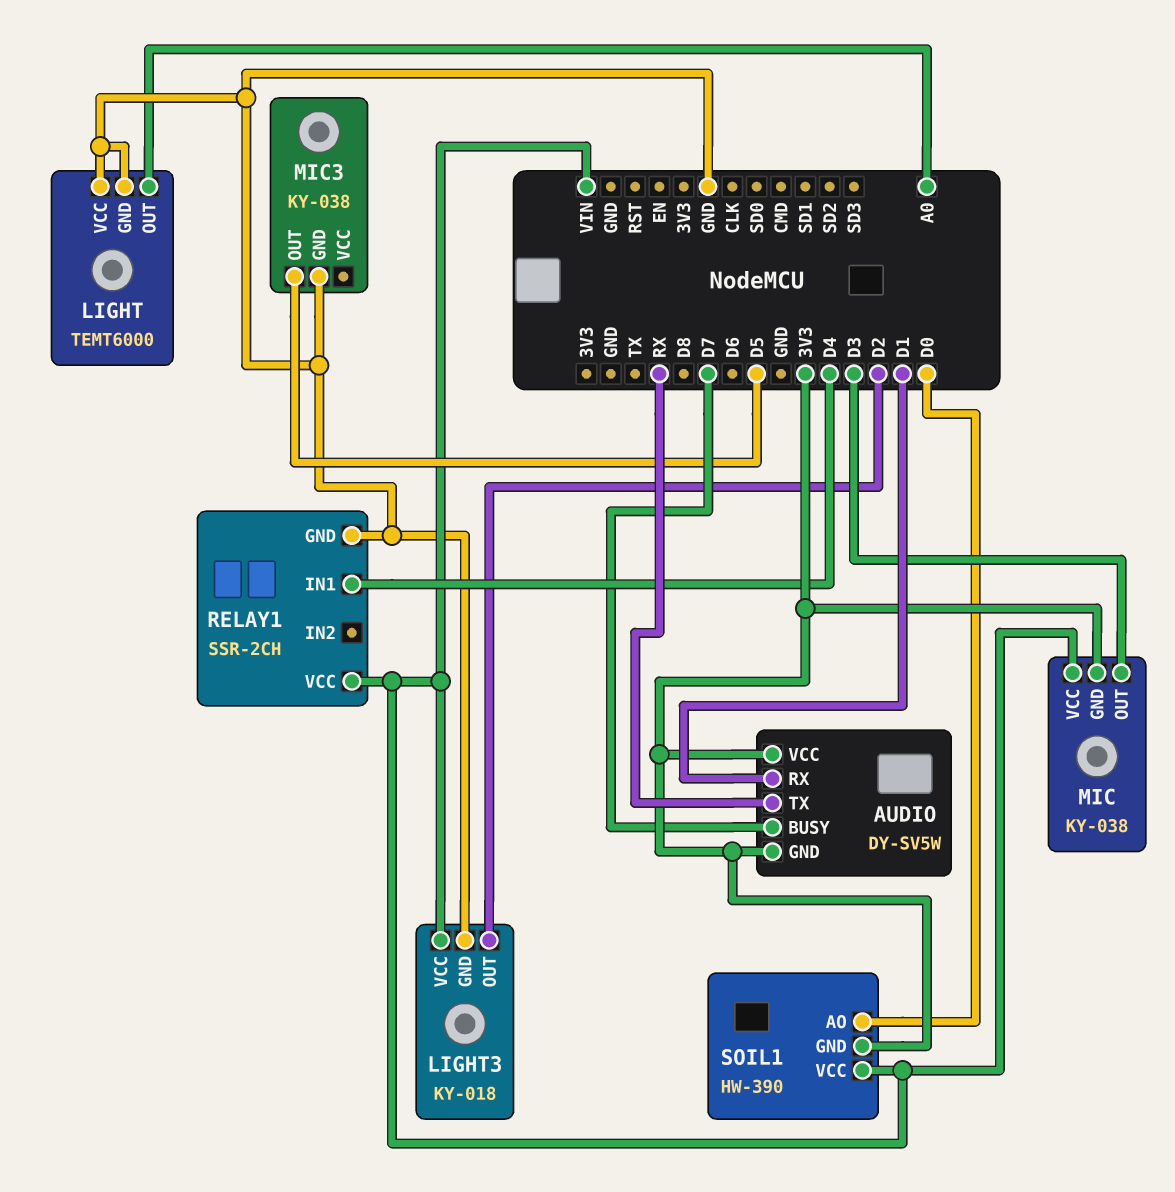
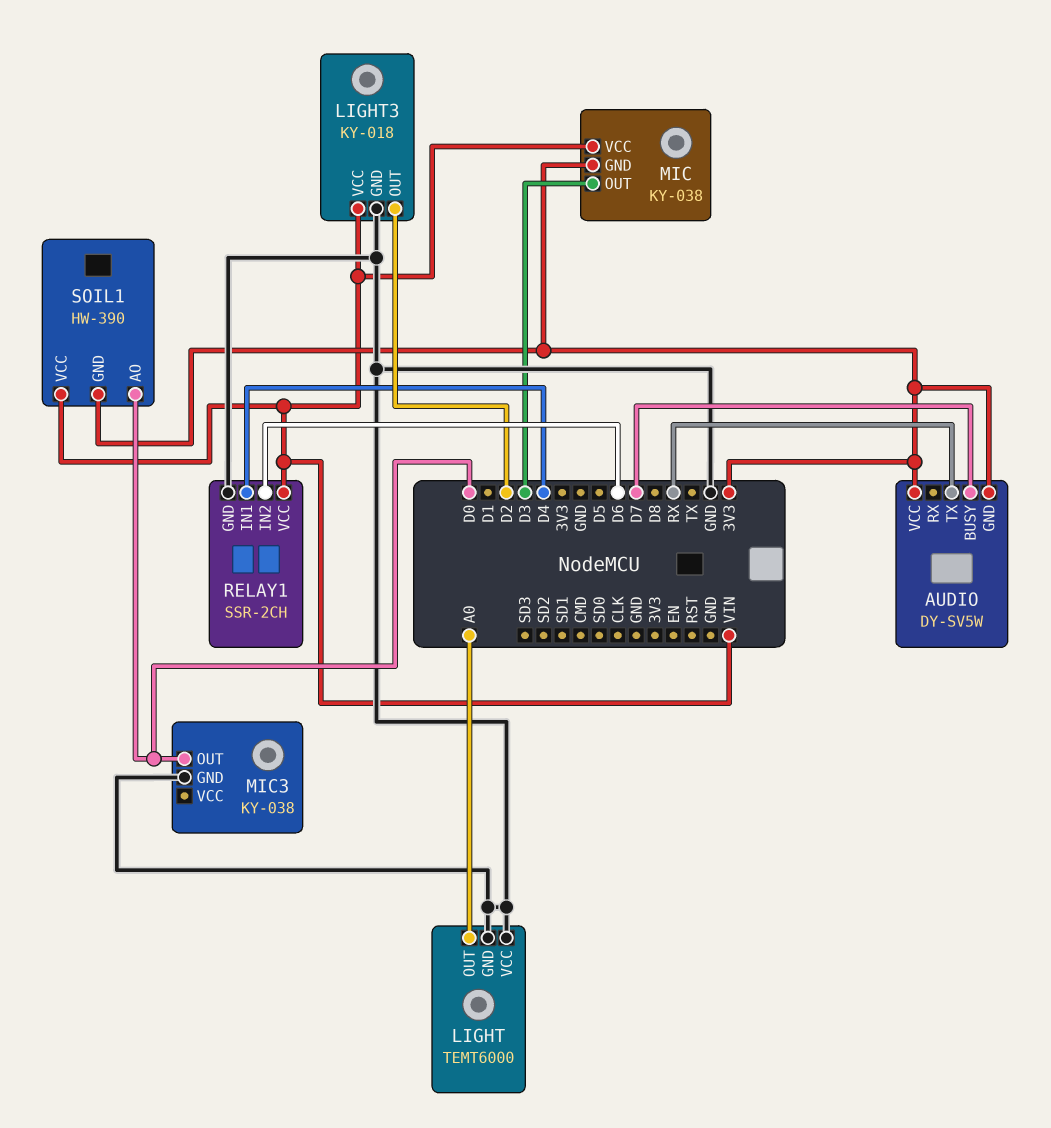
AUDIO pin RX: D1 -> none
MIC3 pin OUT: D5 -> D0
RELAY1 pin IN2: none -> D6

